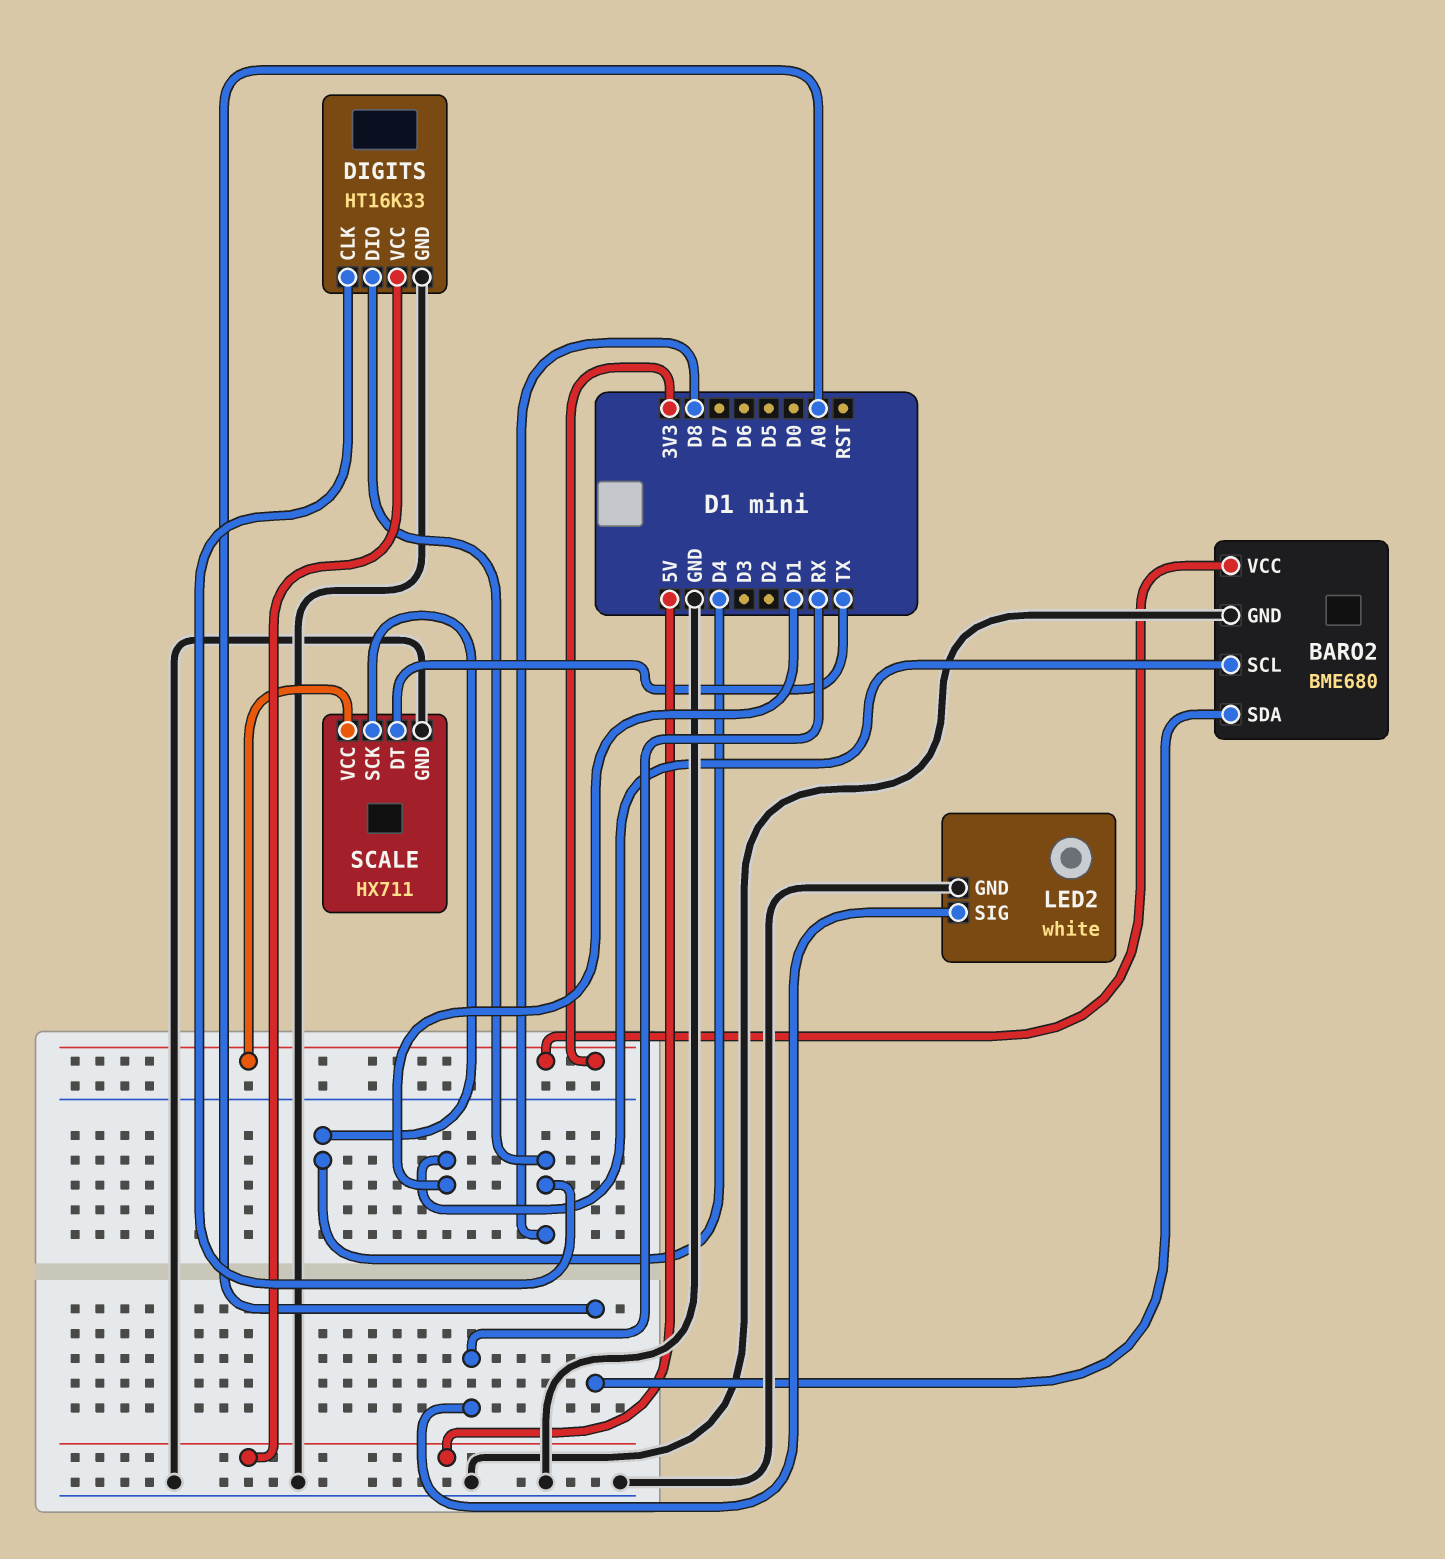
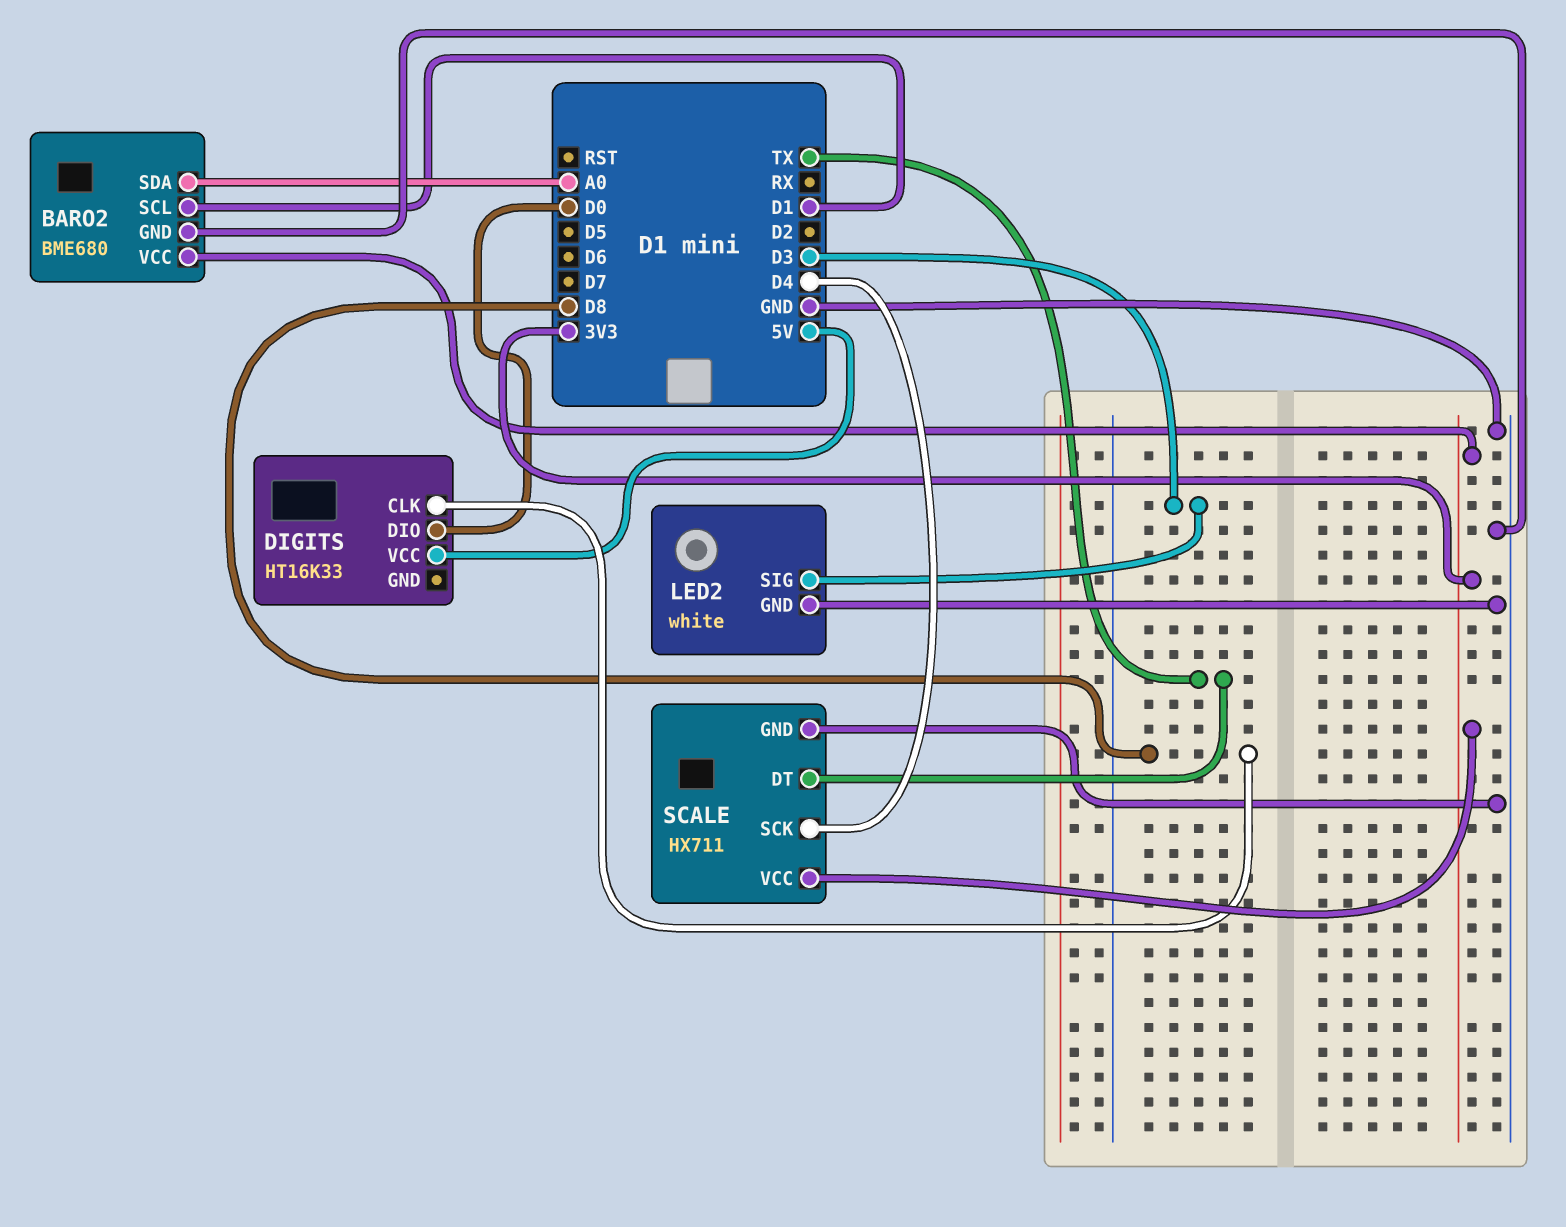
DIGITS pin DIO: D8 -> D0
DIGITS pin GND: GND -> none
LED2 pin SIG: RX -> D3

